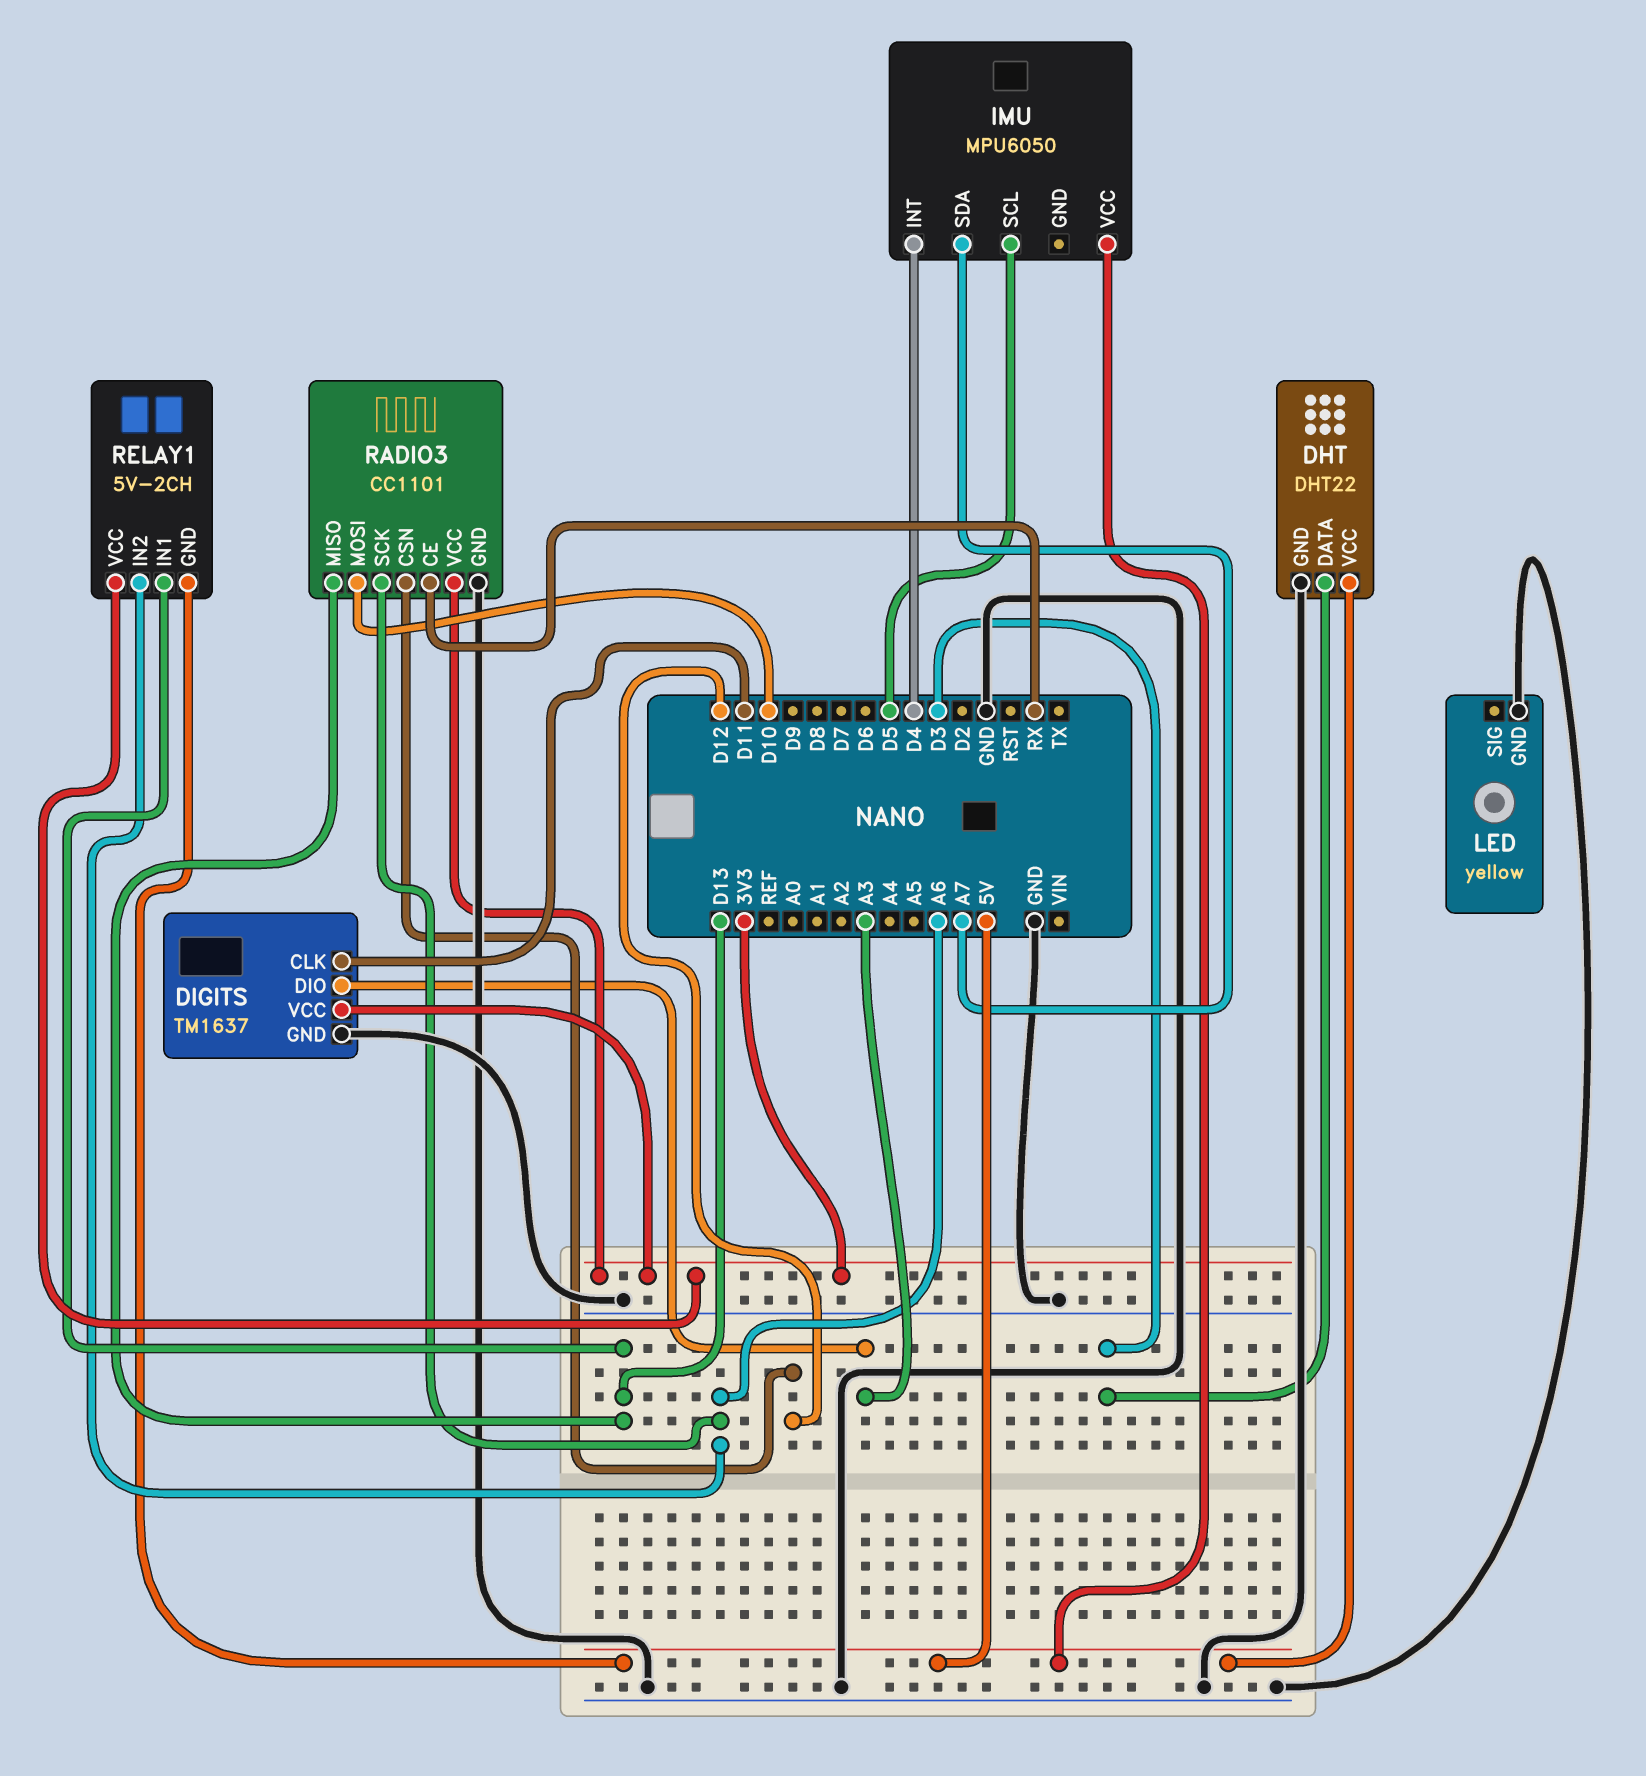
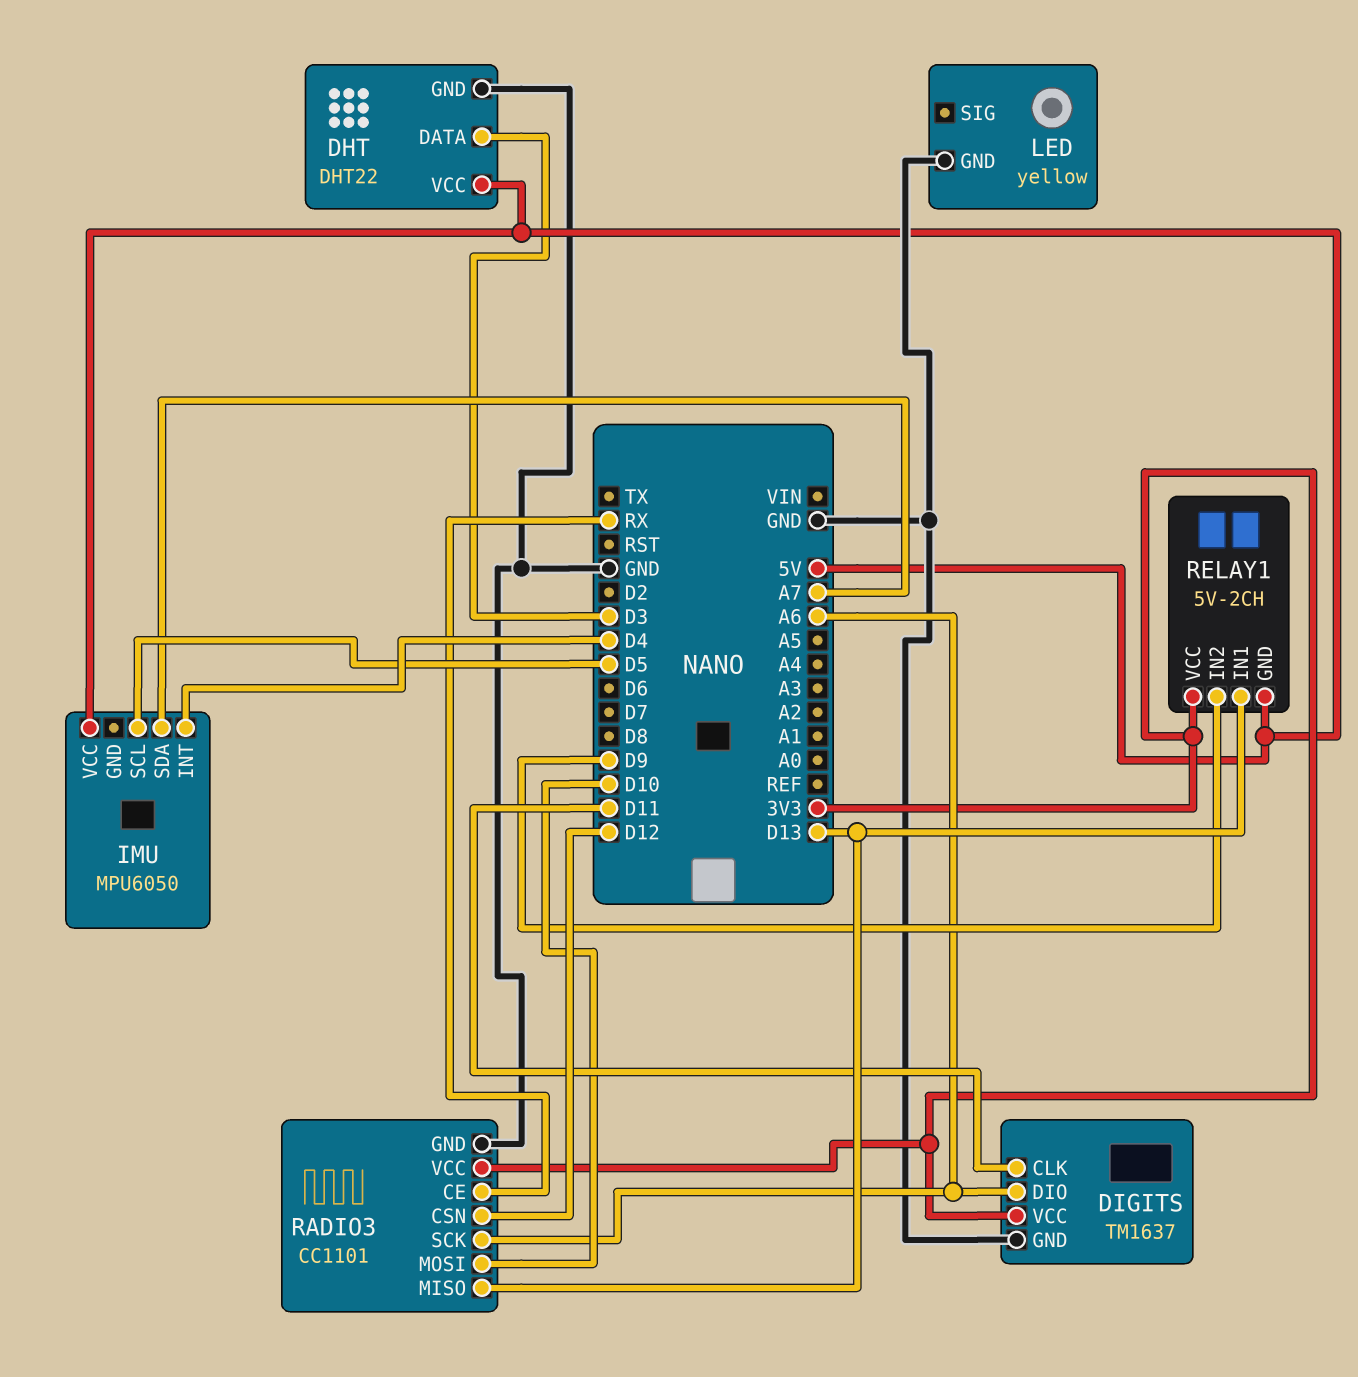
DIGITS pin DIO: A3 -> A6
RELAY1 pin IN2: A6 -> D9

